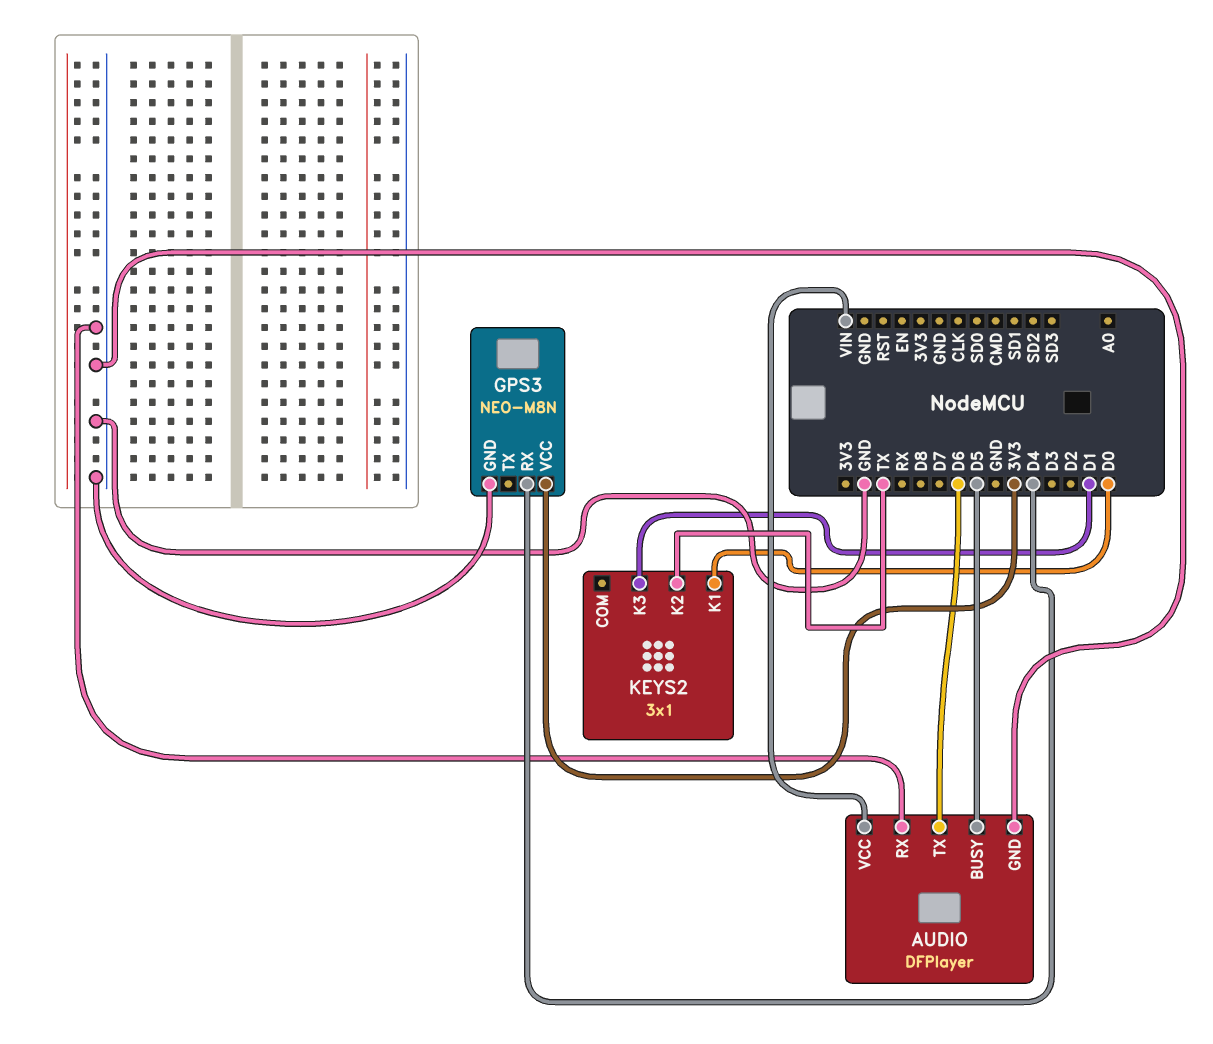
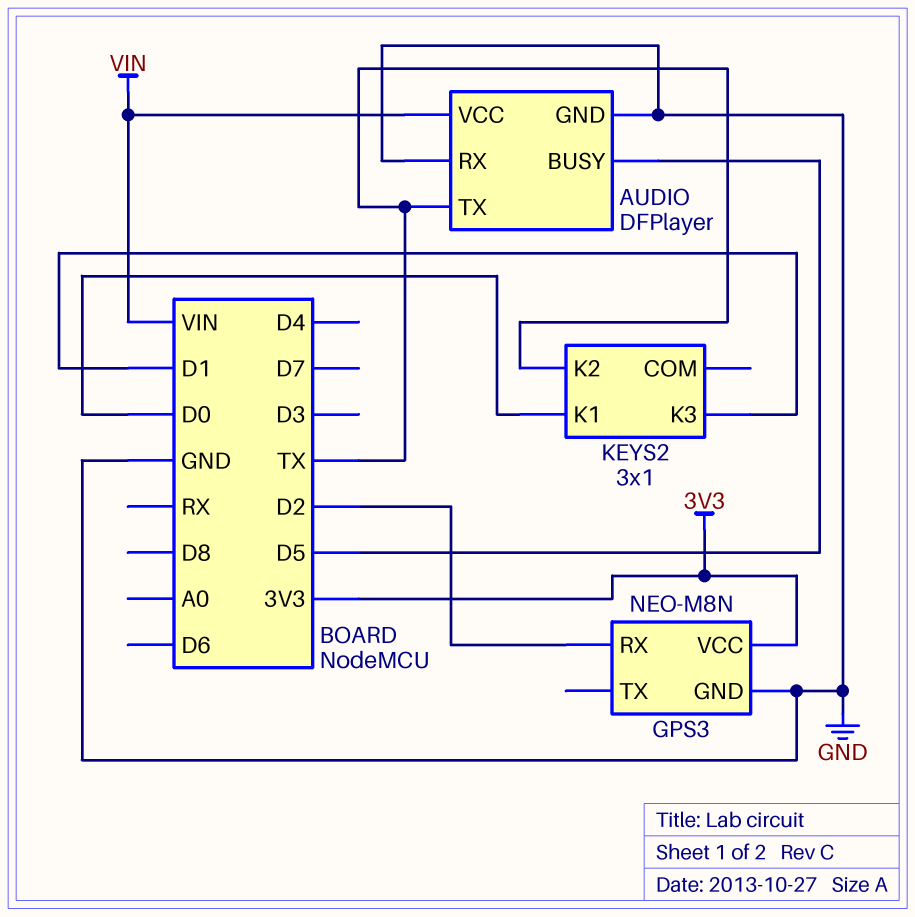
AUDIO pin TX: D6 -> TX
GPS3 pin RX: D4 -> D2

